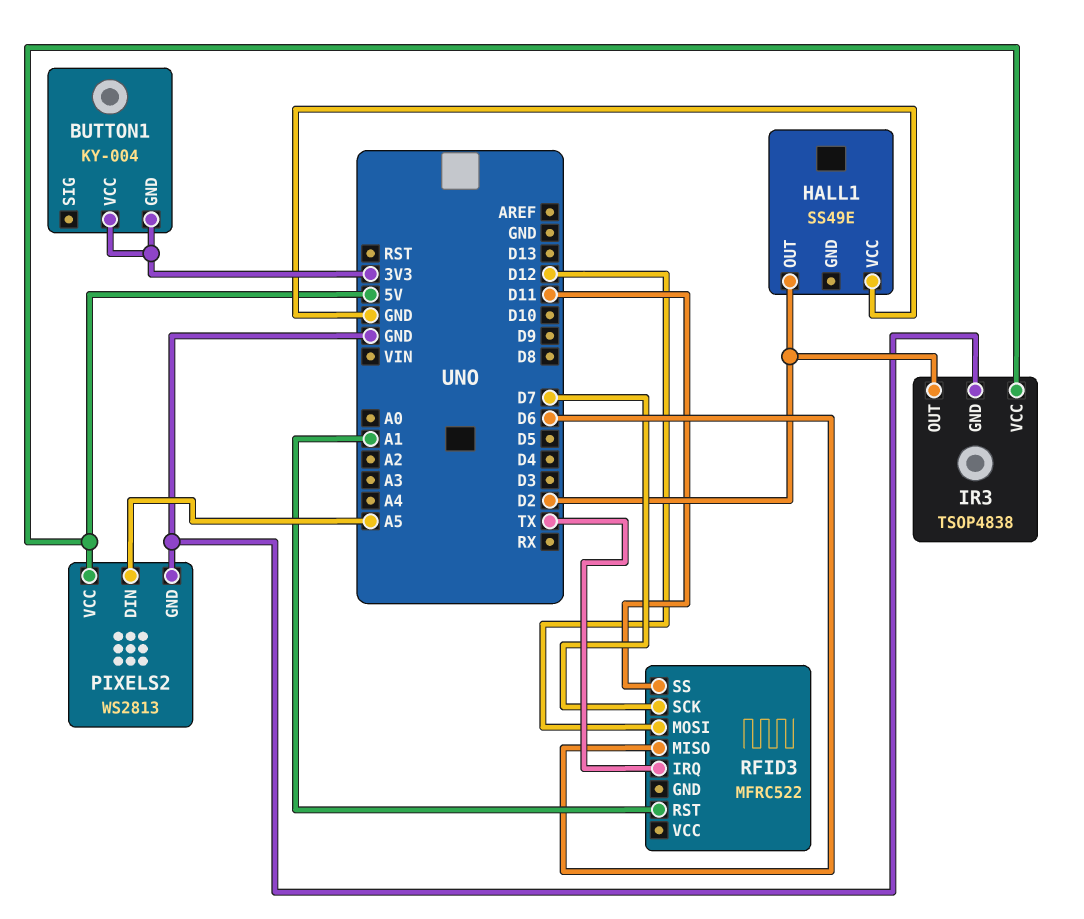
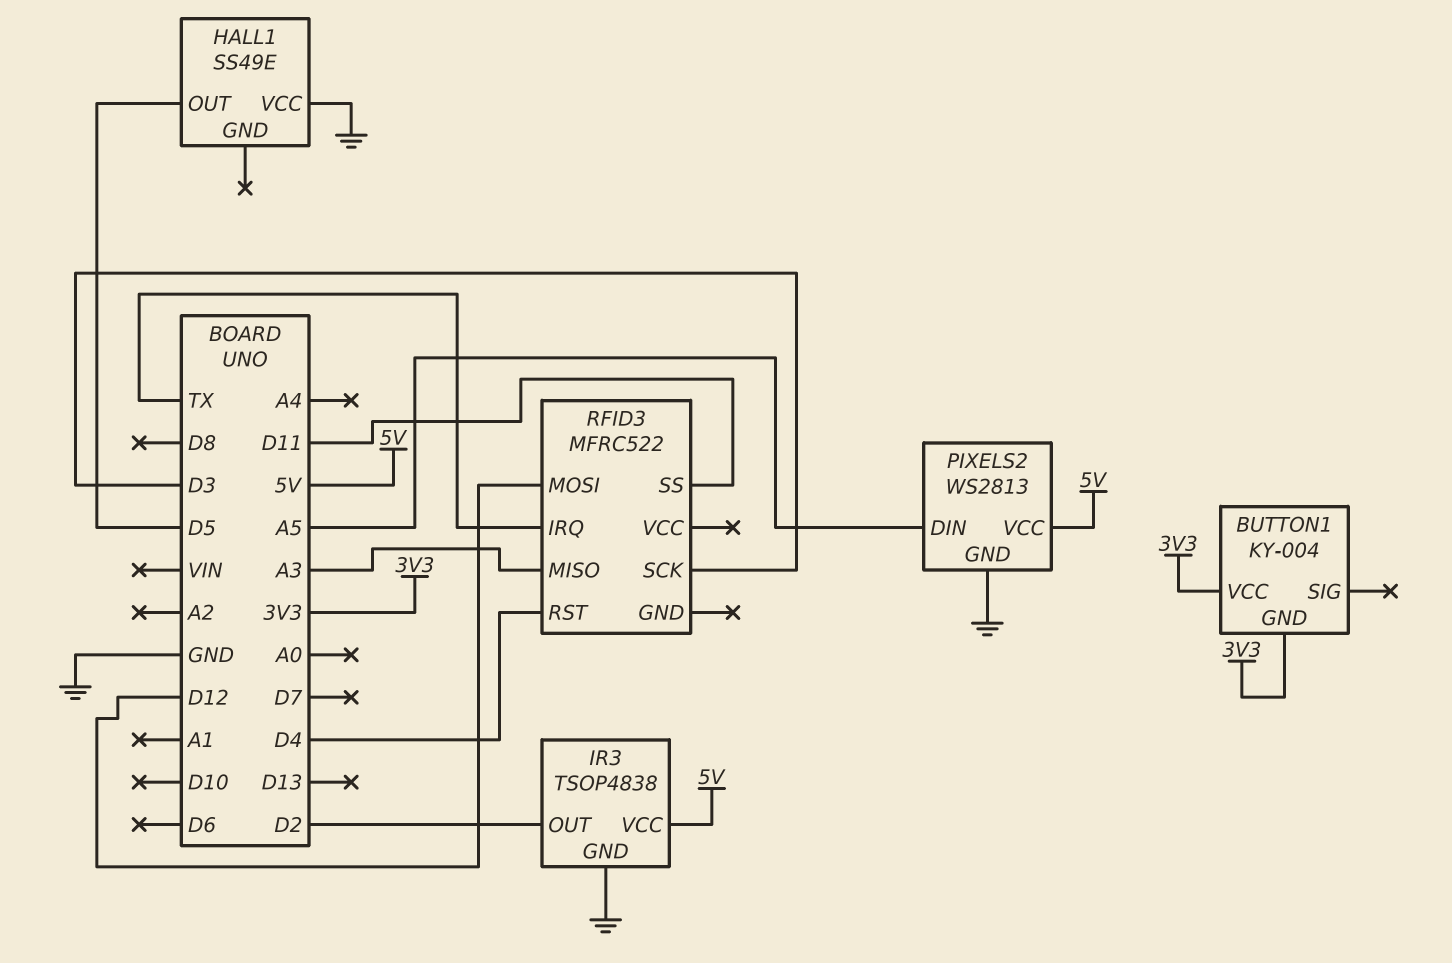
HALL1 pin OUT: D2 -> D5
RFID3 pin MISO: D6 -> A3
RFID3 pin RST: A1 -> D4
RFID3 pin SCK: D7 -> D3

